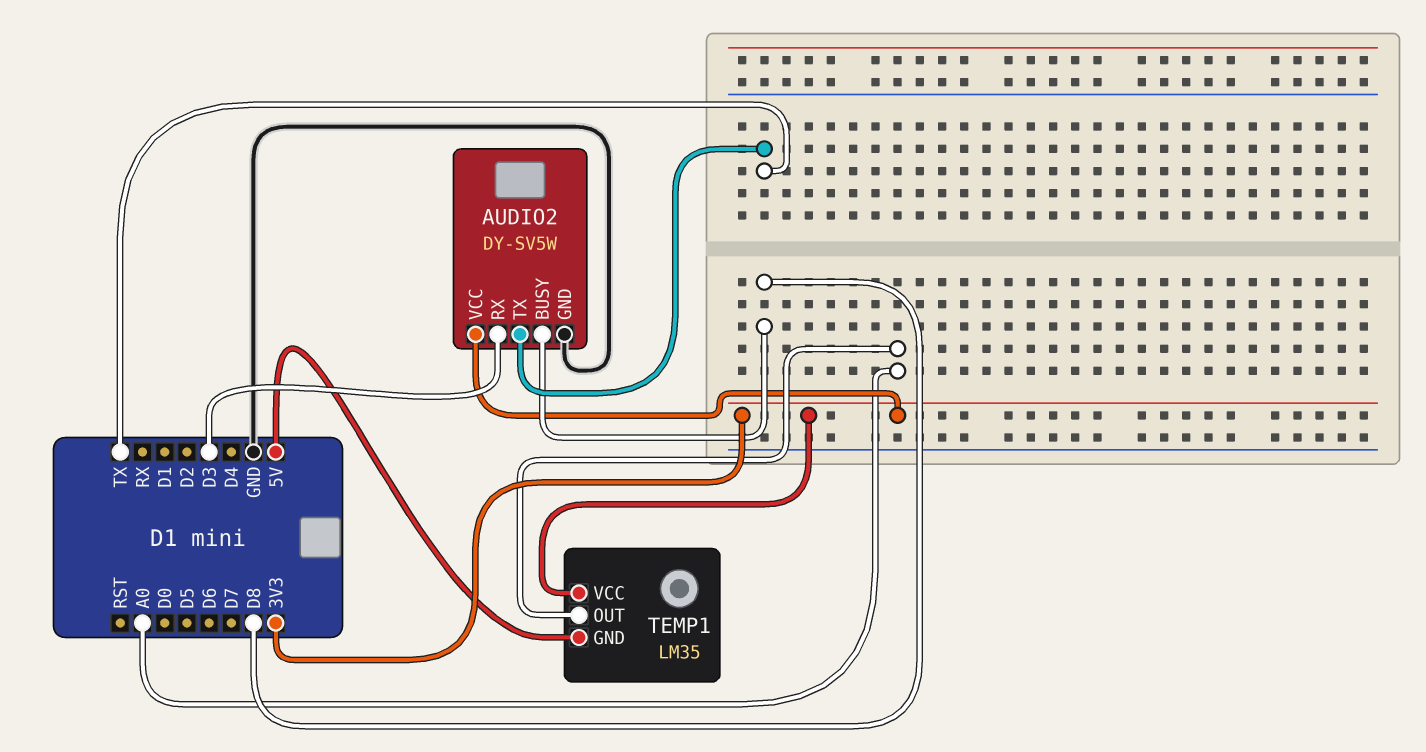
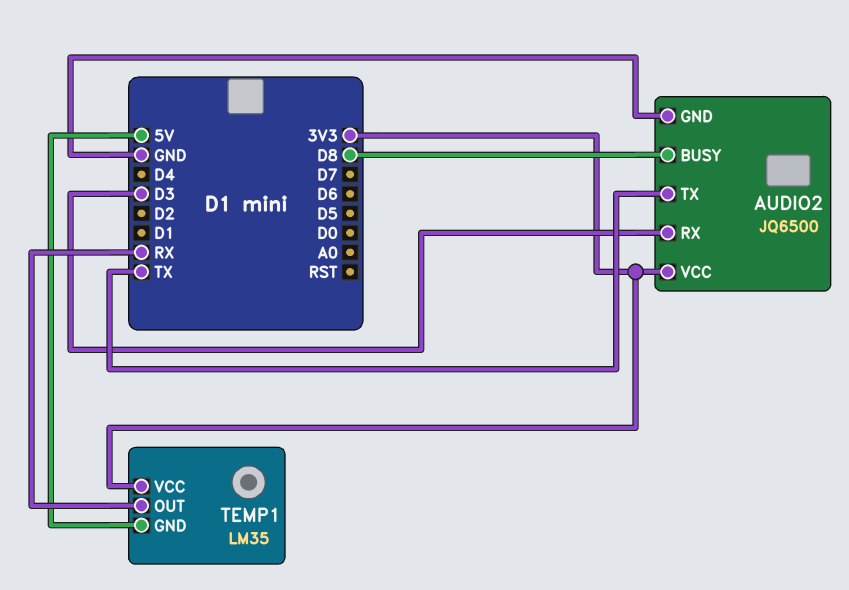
AUDIO2: DY-SV5W -> JQ6500
TEMP1 pin OUT: A0 -> RX

